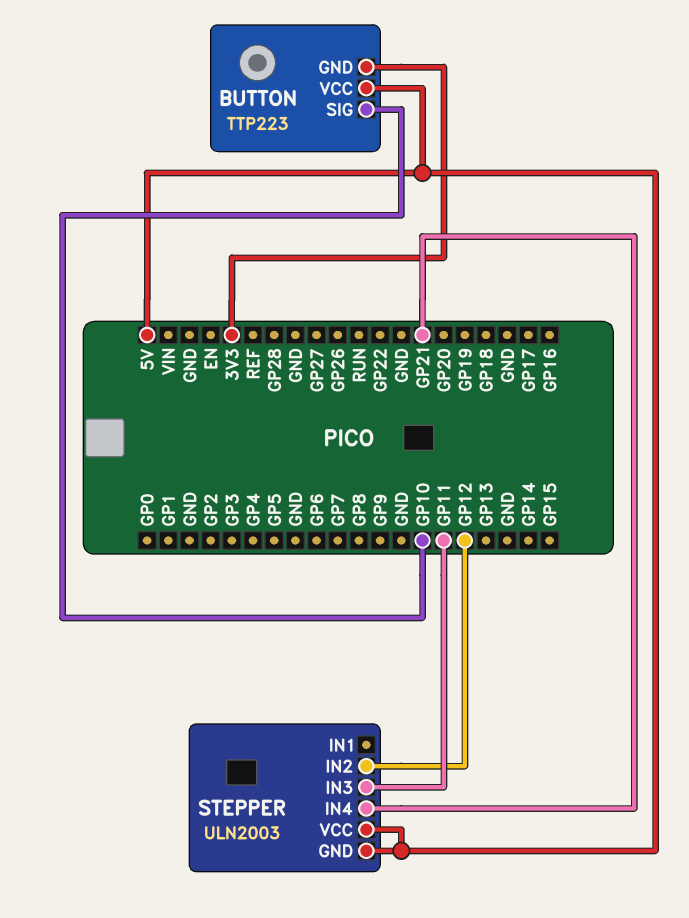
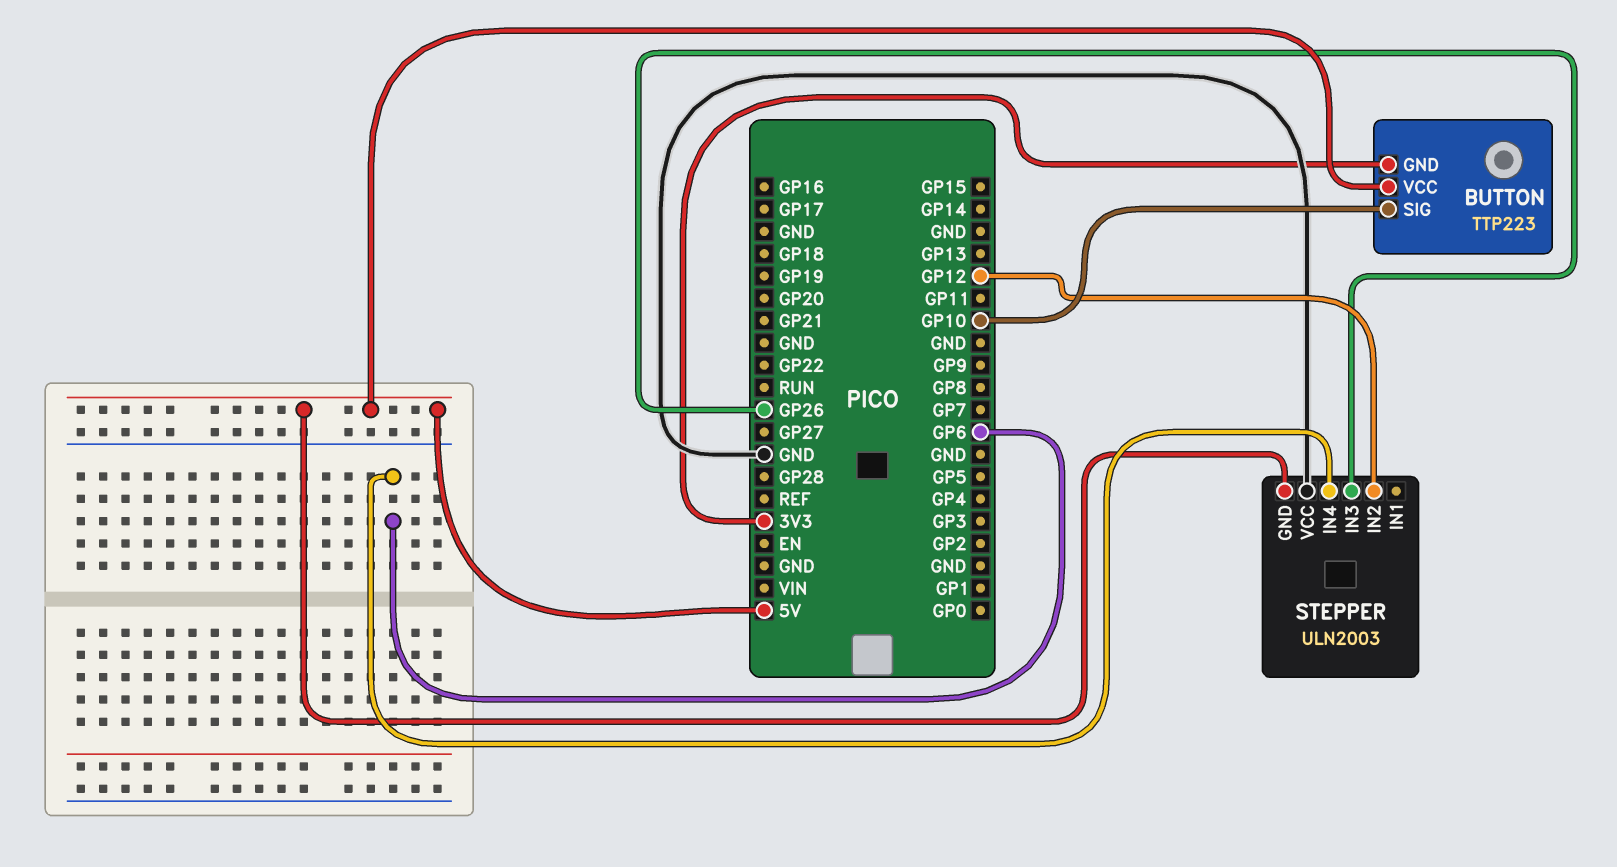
STEPPER pin IN3: GP11 -> GP26
STEPPER pin IN4: GP21 -> GP6
STEPPER pin VCC: 5V -> GND

